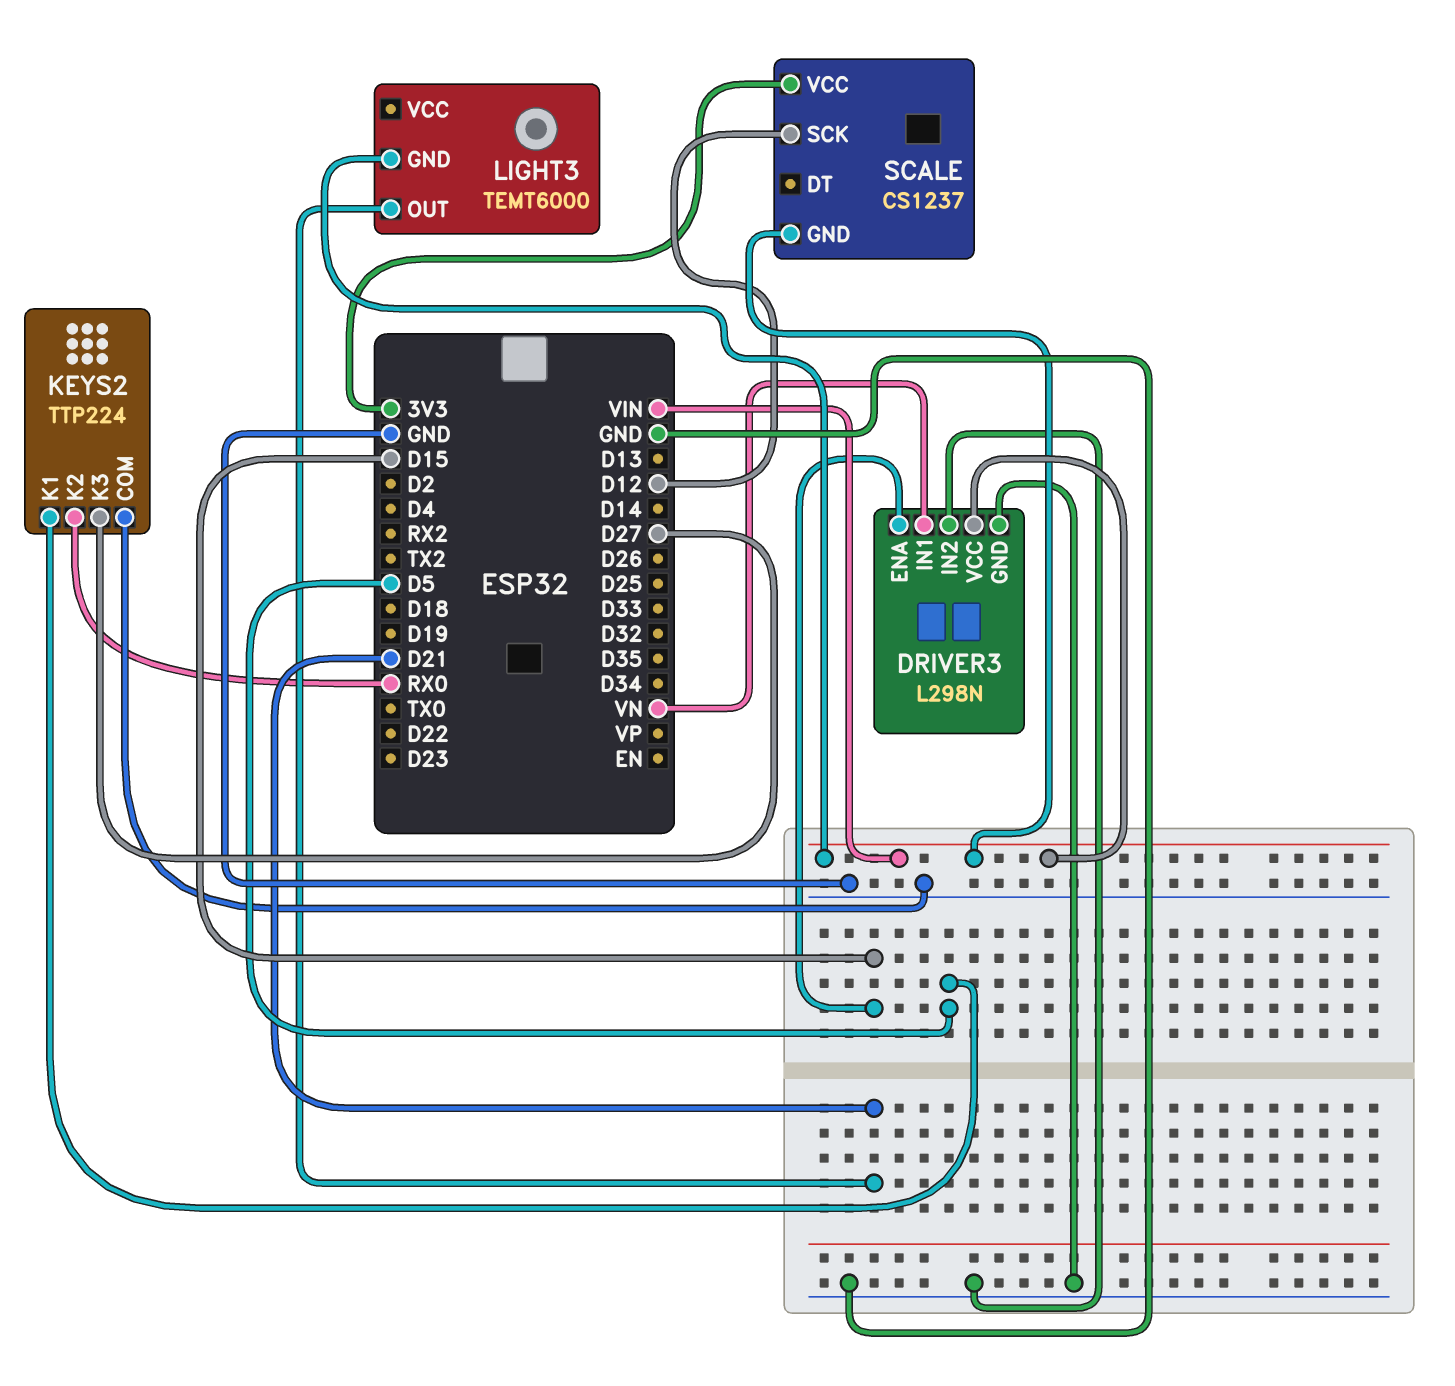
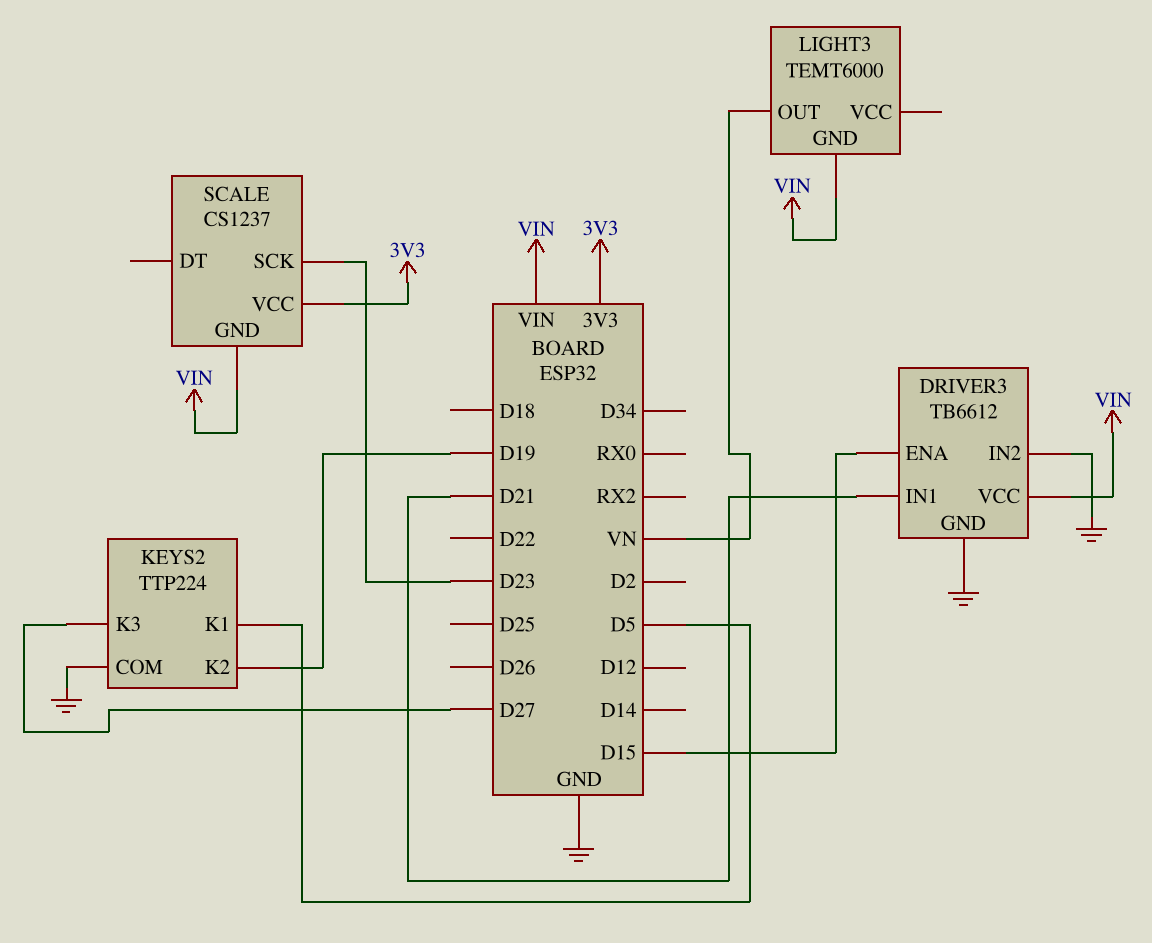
DRIVER3: L298N -> TB6612
DRIVER3 pin IN1: VN -> D21
KEYS2 pin K2: RX0 -> D19
LIGHT3 pin OUT: D21 -> VN
SCALE pin SCK: D12 -> D23

